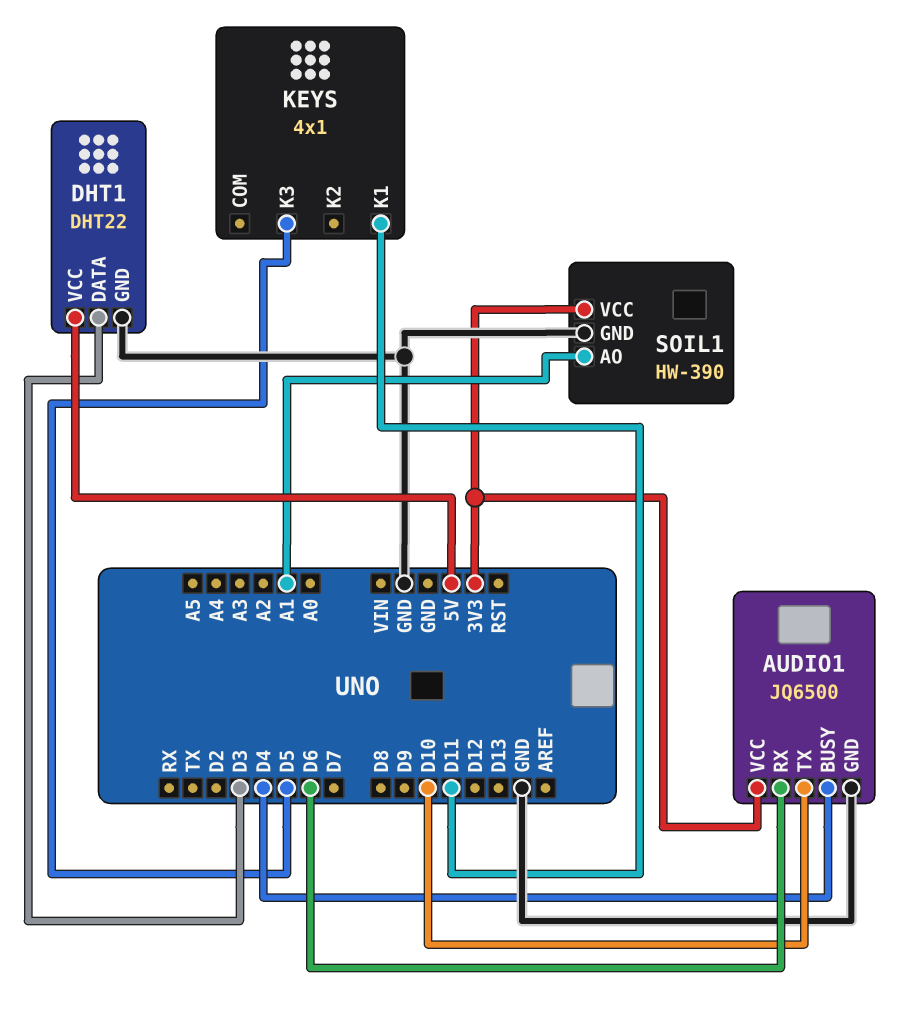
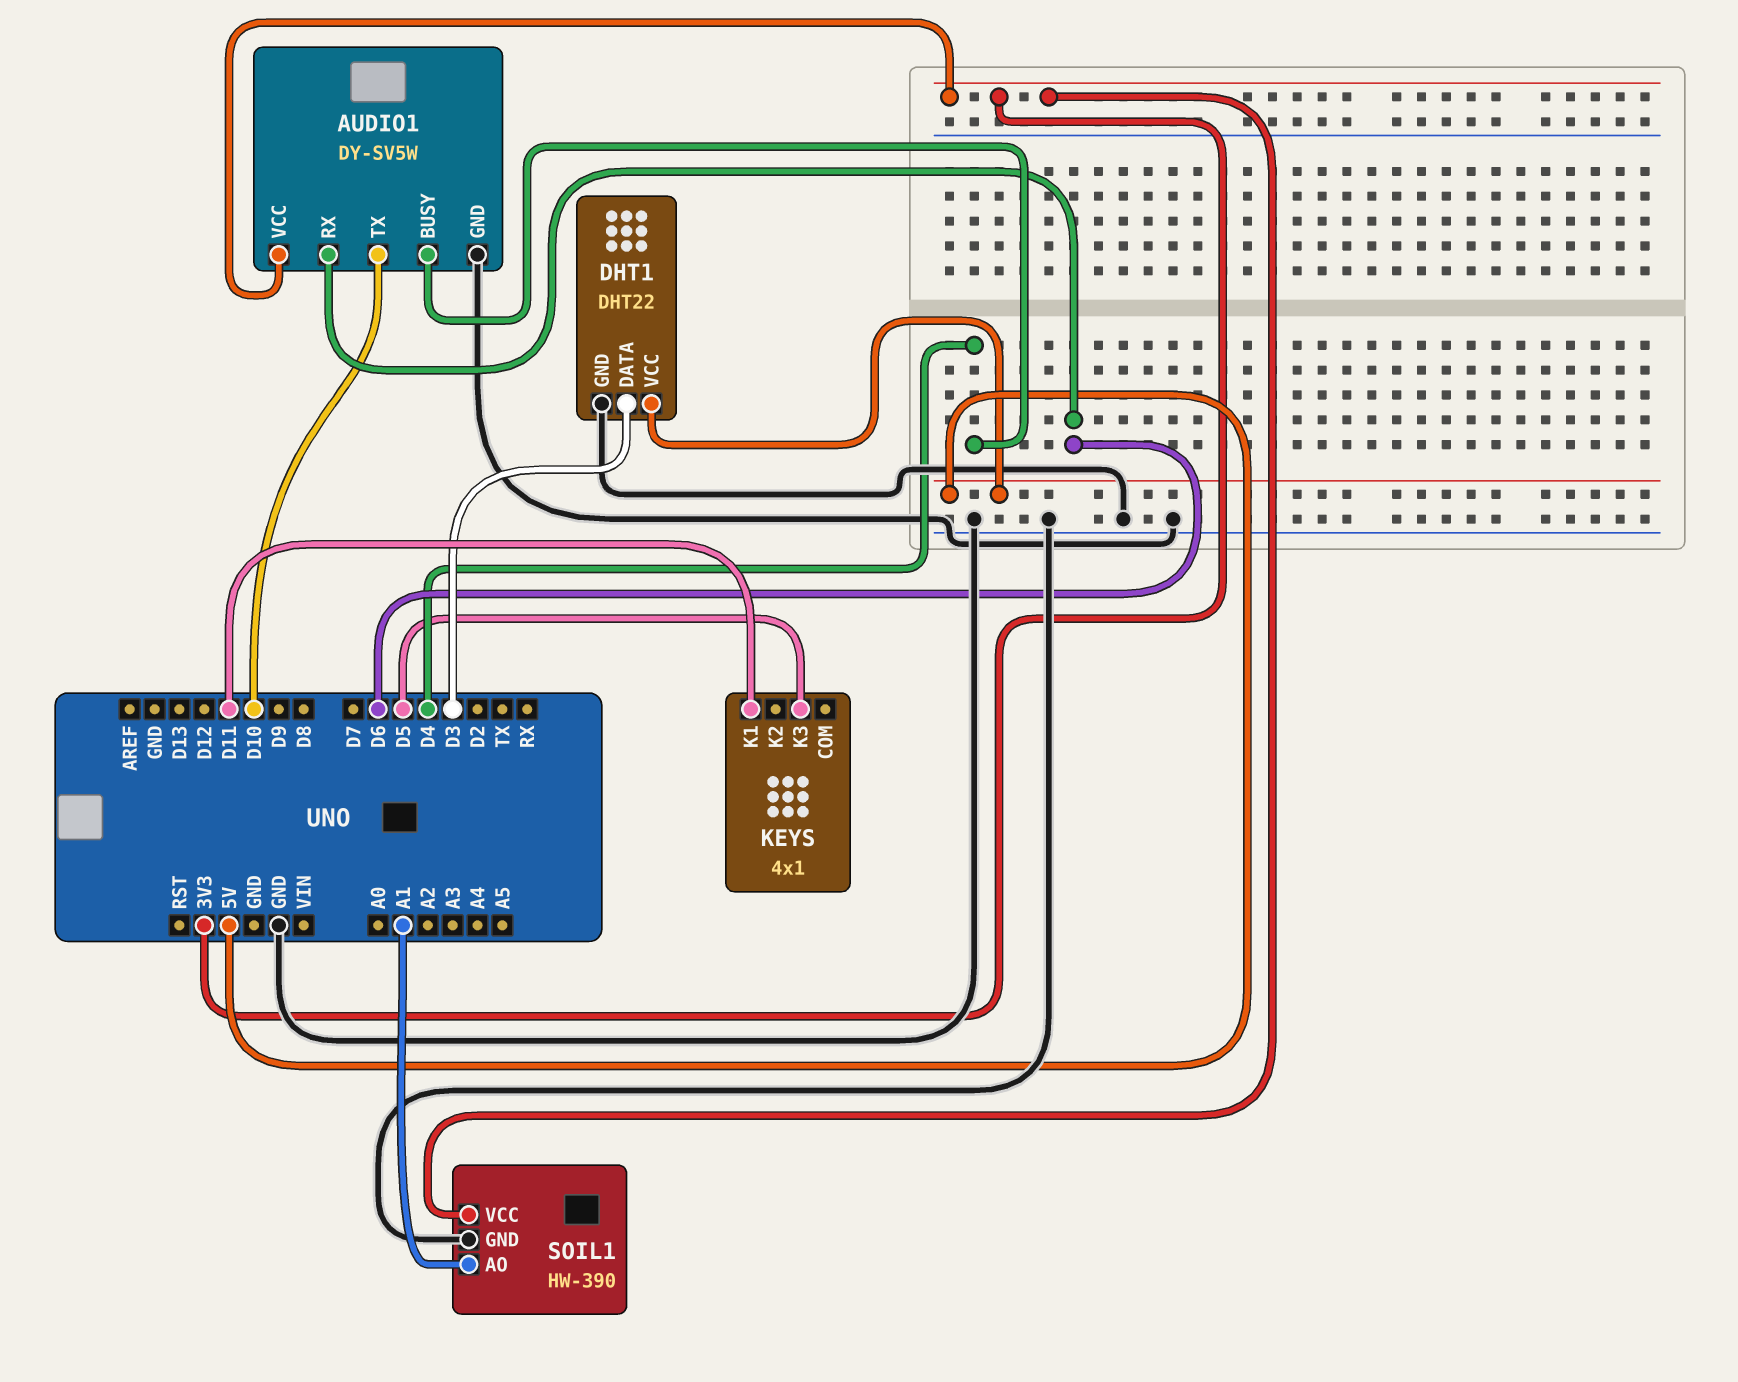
AUDIO1: JQ6500 -> DY-SV5W

